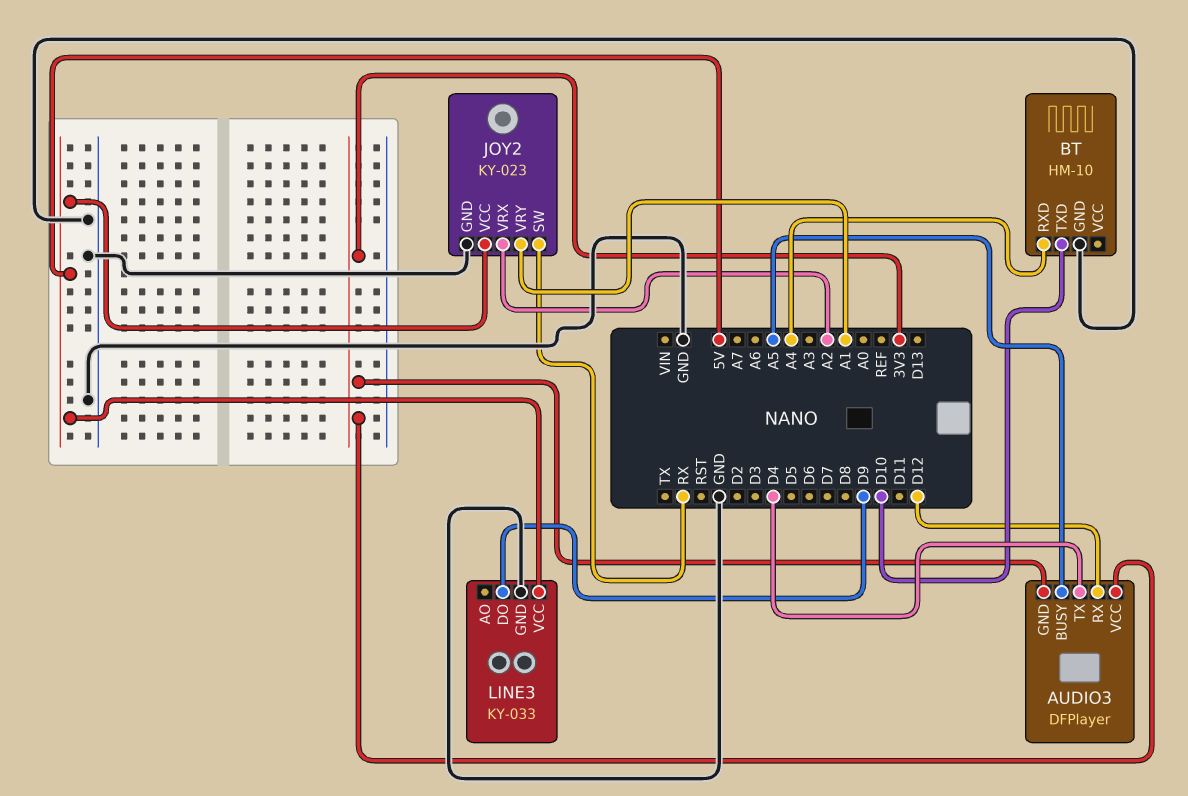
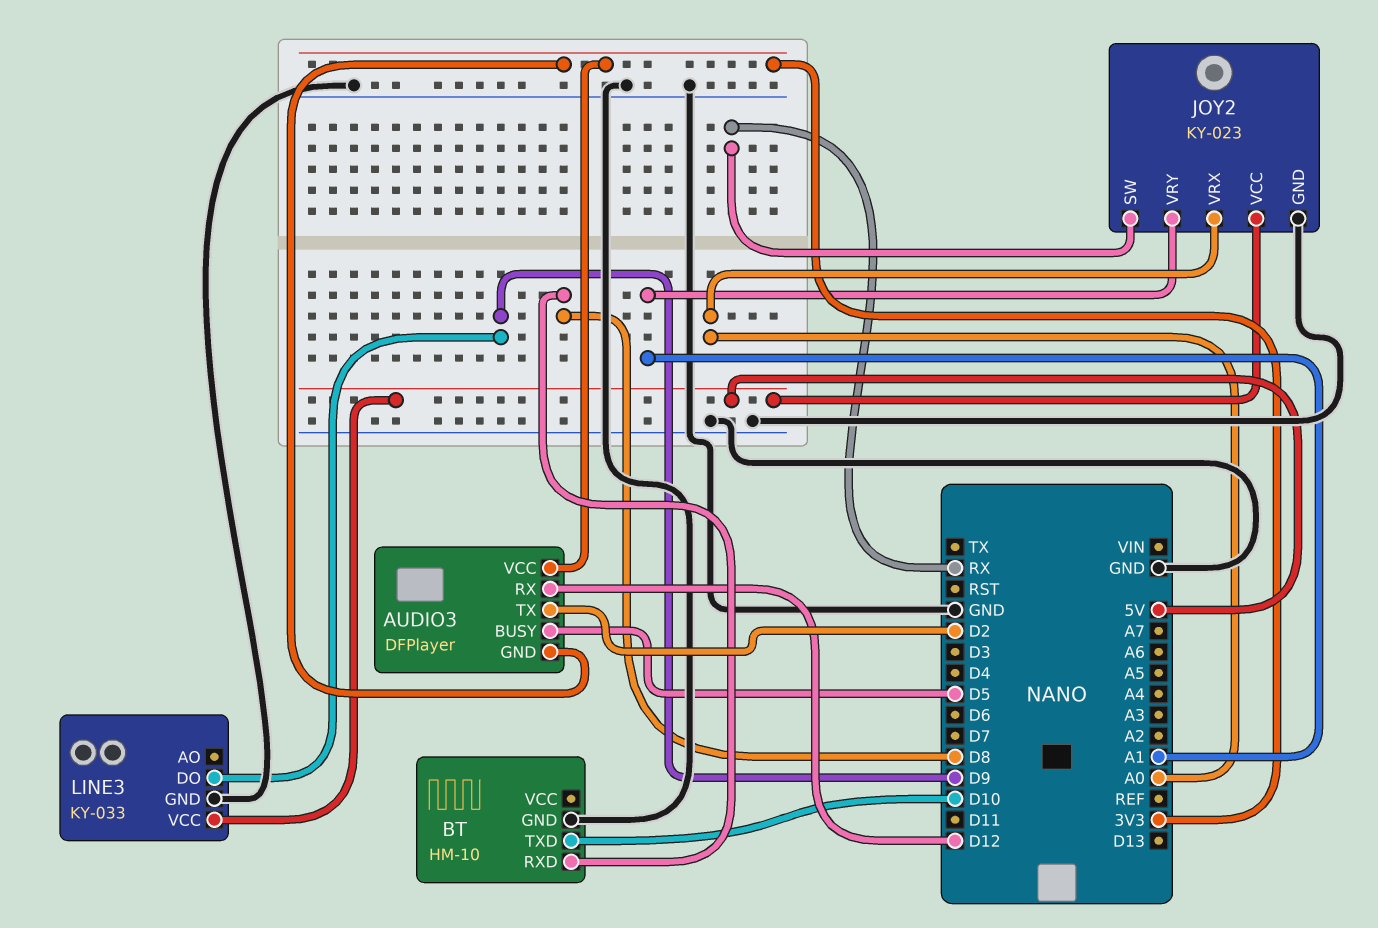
AUDIO3 pin BUSY: A5 -> D5
AUDIO3 pin TX: D4 -> D2
BT pin RXD: A4 -> D8
JOY2 pin VRX: A2 -> A0

